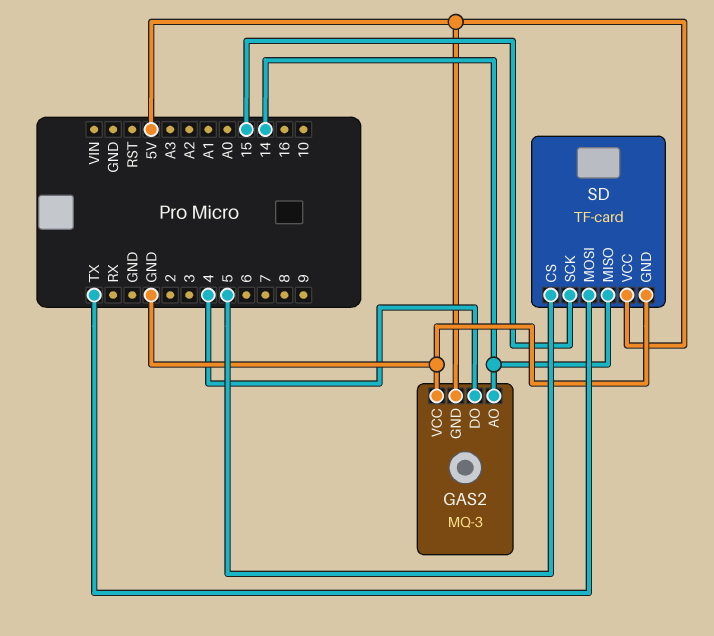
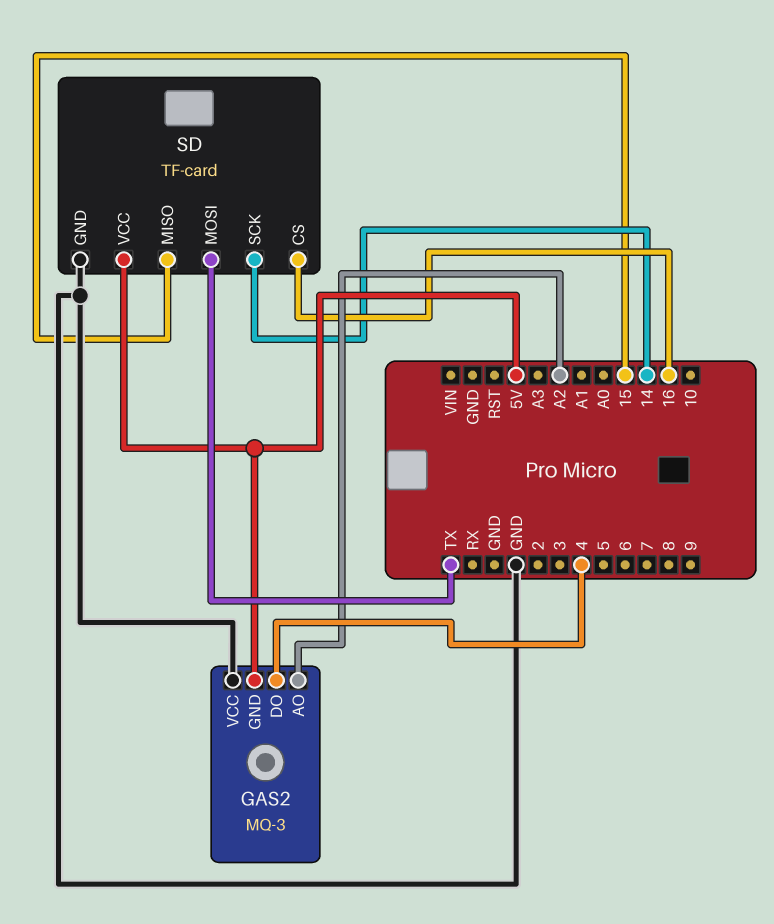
GAS2 pin AO: 14 -> A2
SD pin CS: 5 -> 16
SD pin MISO: 14 -> 15
SD pin SCK: 15 -> 14

